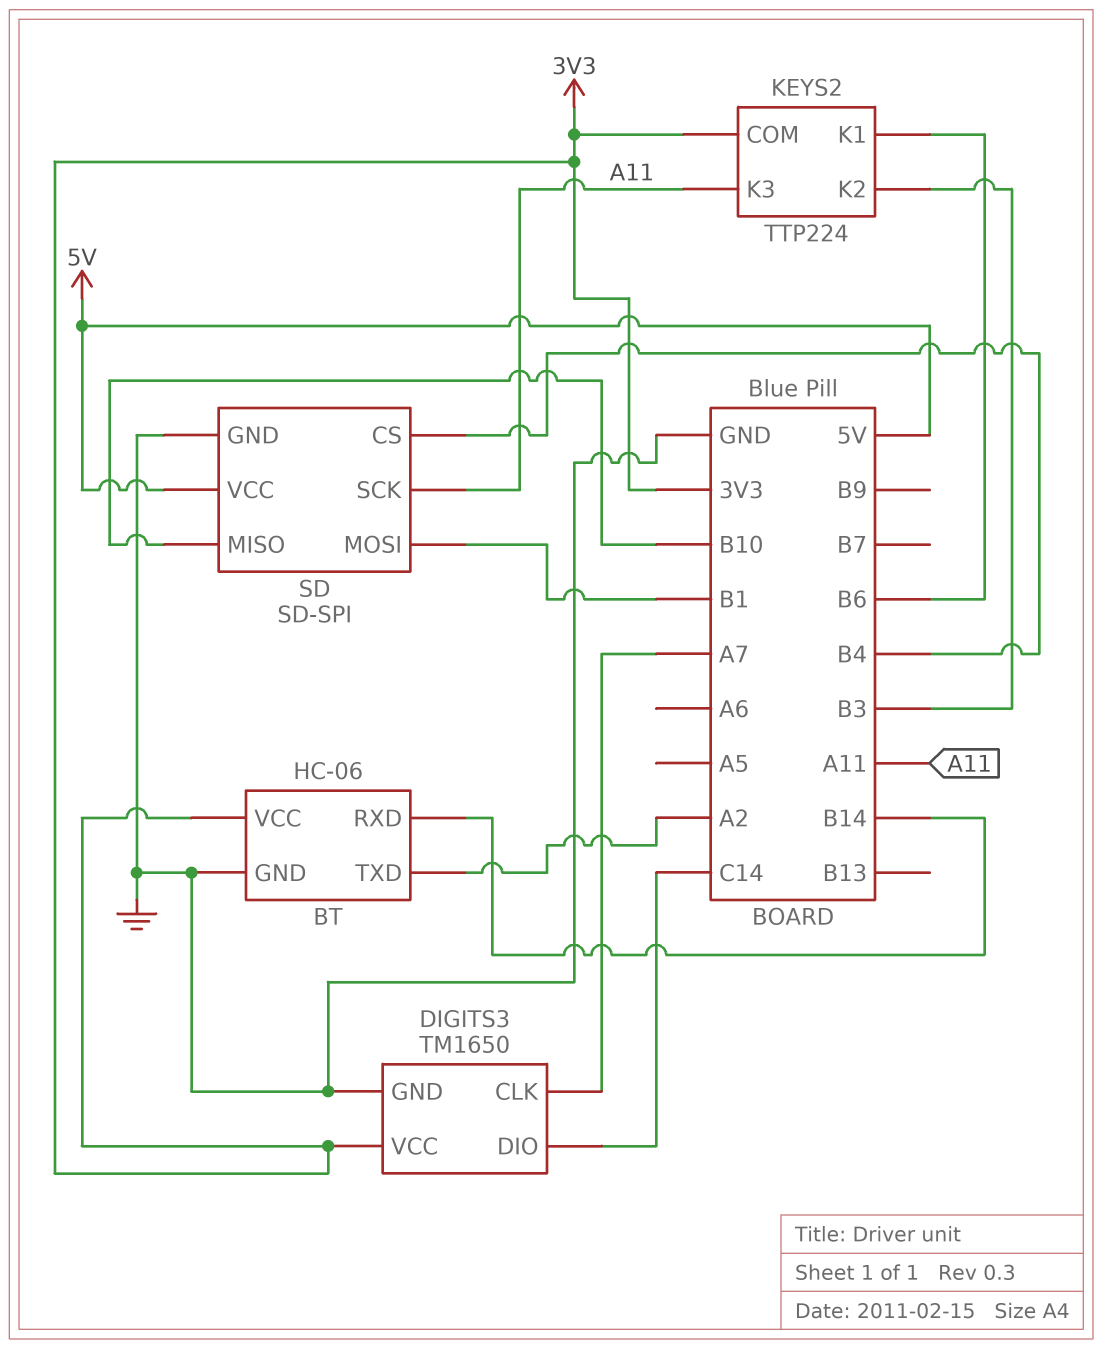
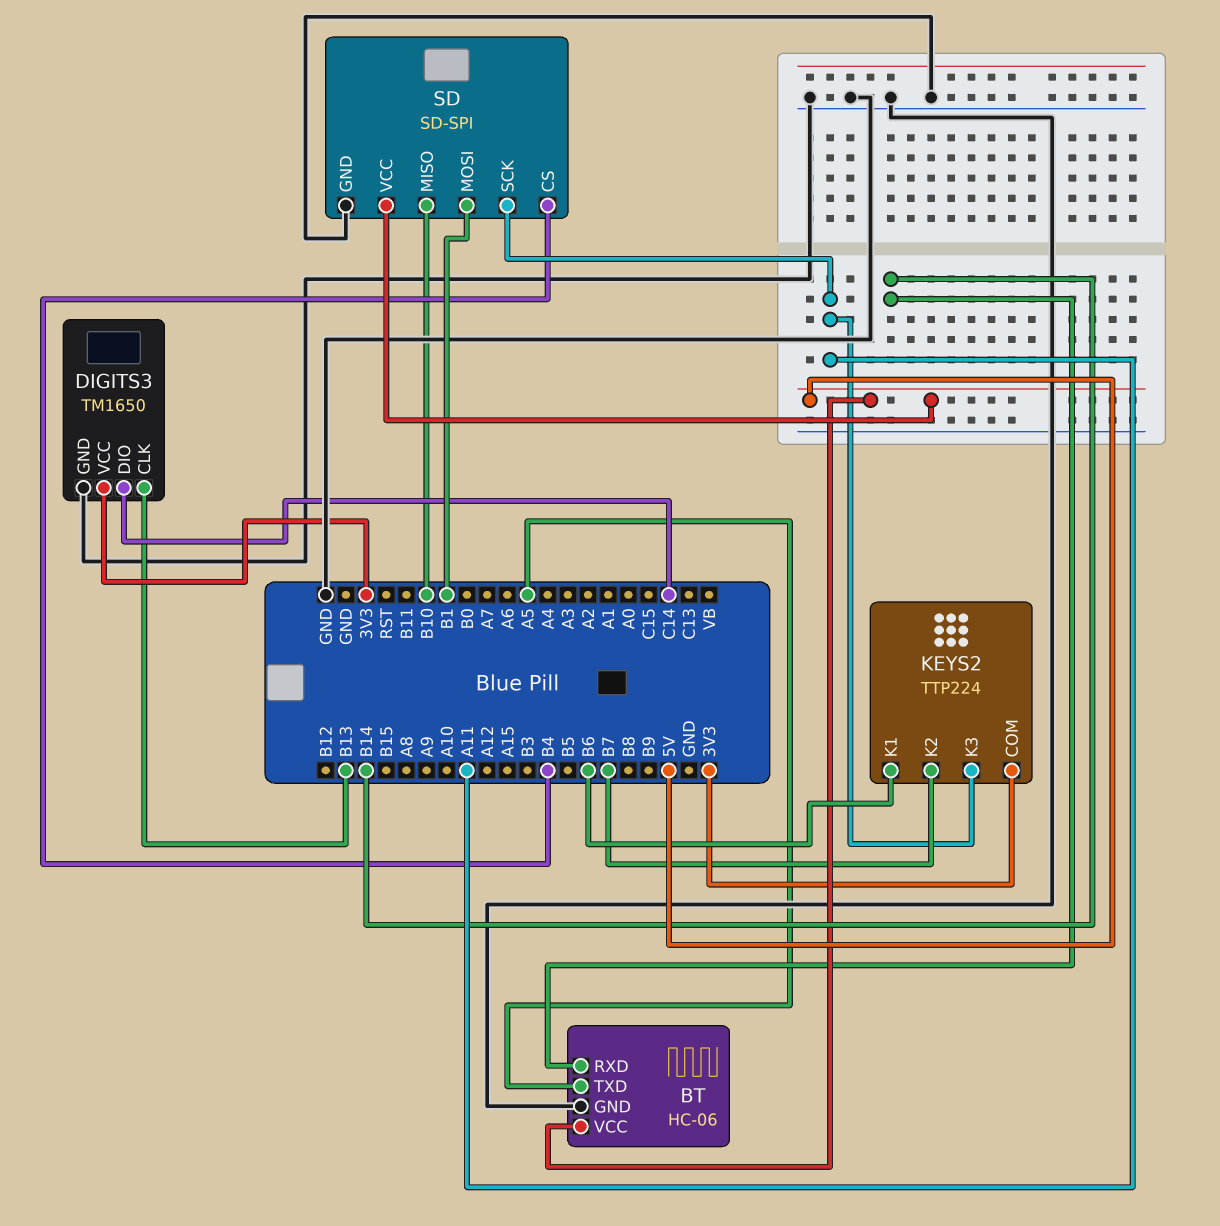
BT pin TXD: A2 -> A5
BT pin VCC: 3V3 -> 5V
DIGITS3 pin CLK: A7 -> B13
KEYS2 pin K2: B3 -> B7

